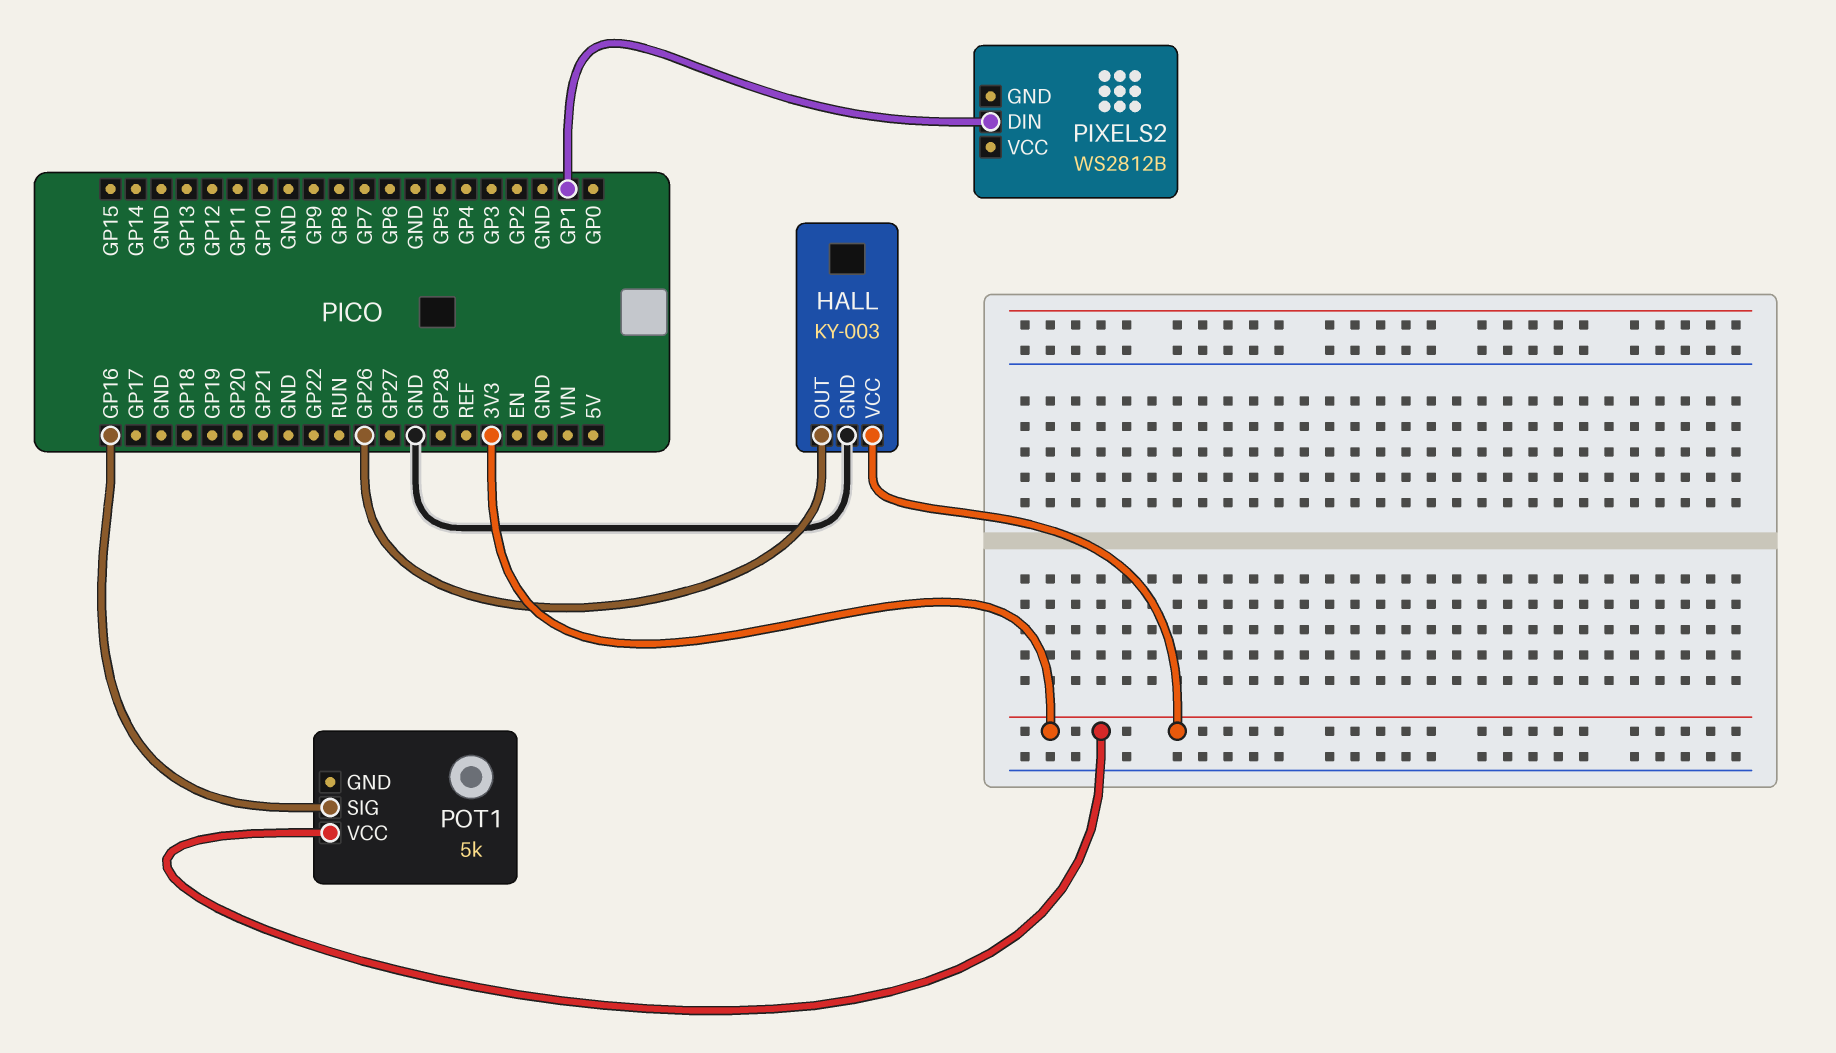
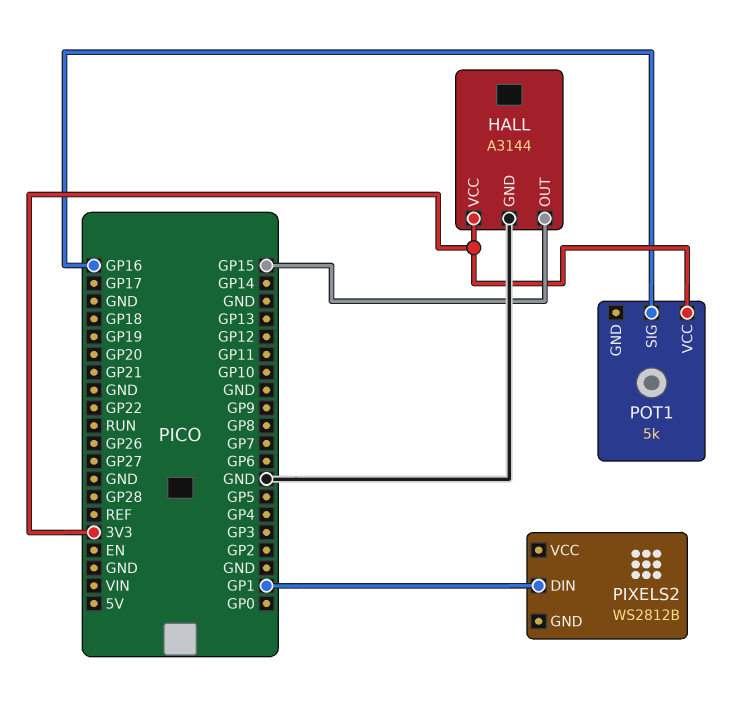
HALL: KY-003 -> A3144
HALL pin OUT: GP26 -> GP15

